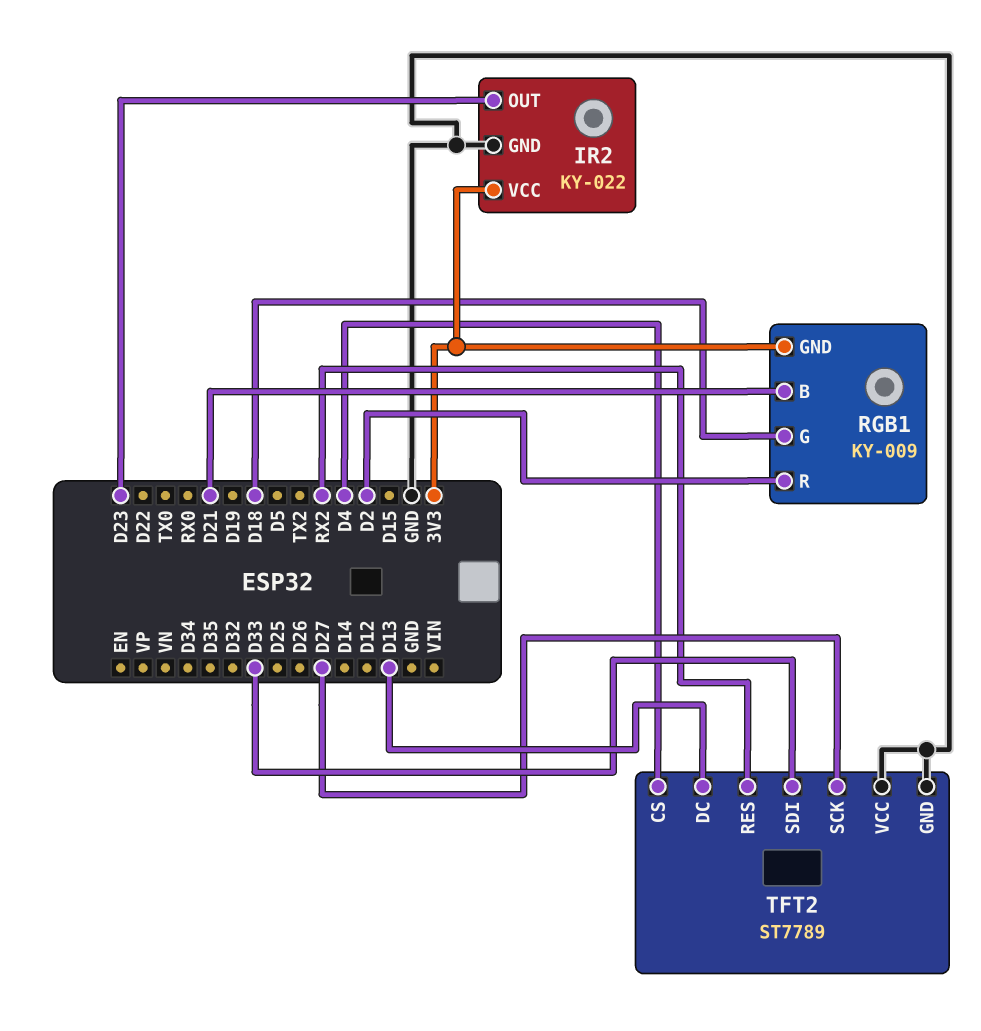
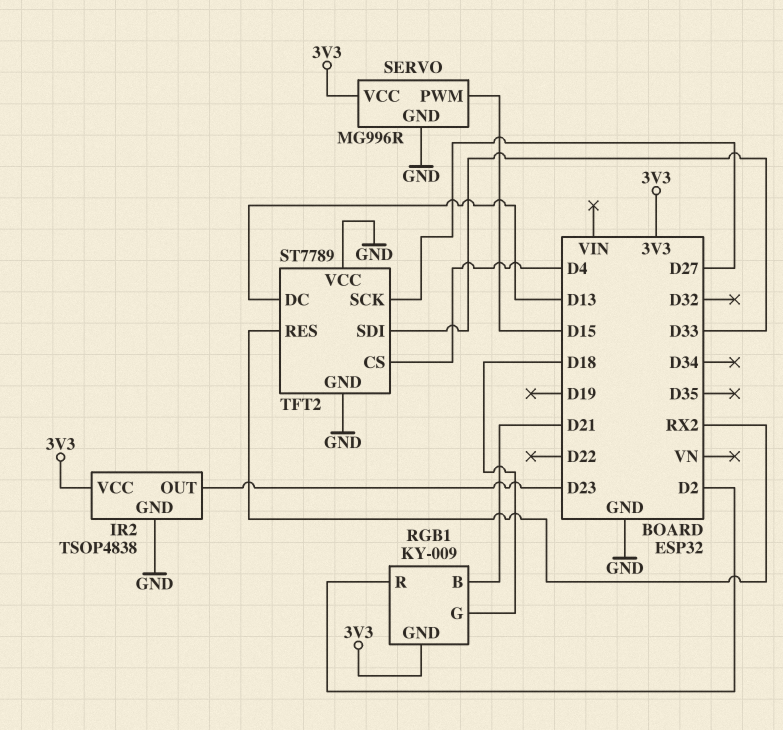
IR2: KY-022 -> TSOP4838
SERVO: none -> MG996R
SERVO pin GND: none -> GND
SERVO pin PWM: none -> D15
SERVO pin VCC: none -> 3V3

